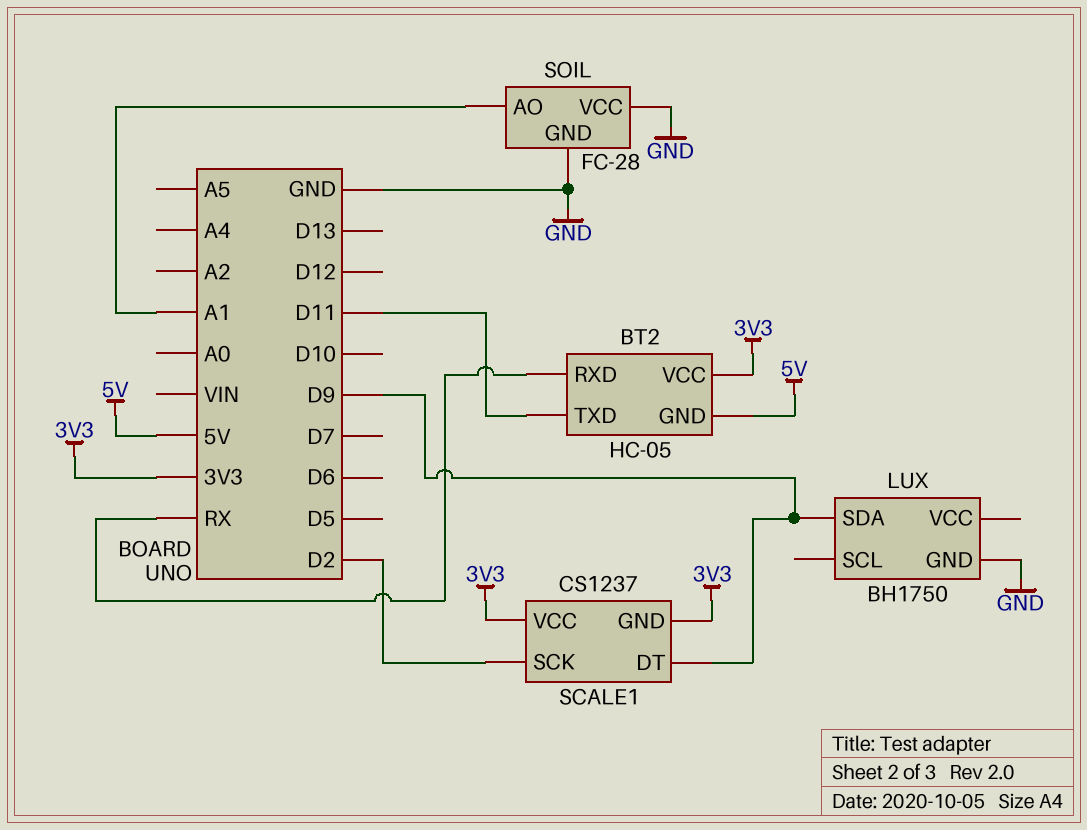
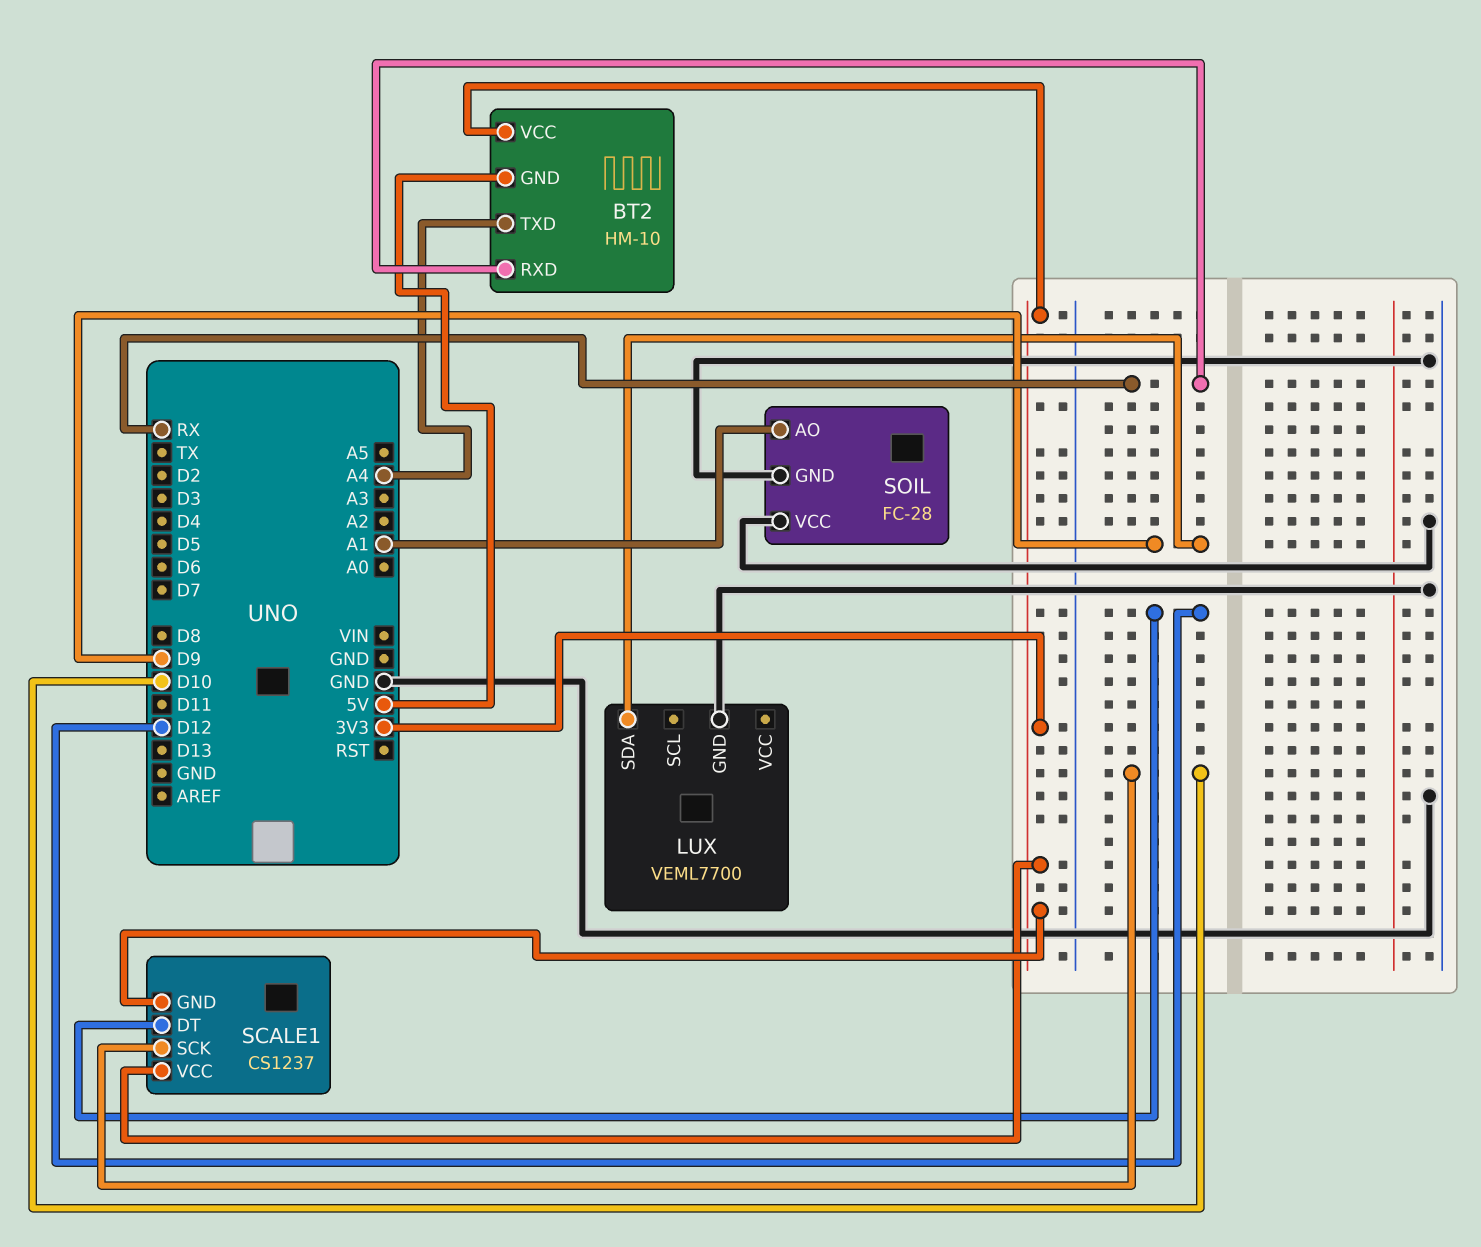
BT2: HC-05 -> HM-10
BT2 pin TXD: D11 -> A4
LUX: BH1750 -> VEML7700
SCALE1 pin DT: D9 -> D12
SCALE1 pin SCK: D2 -> D10

